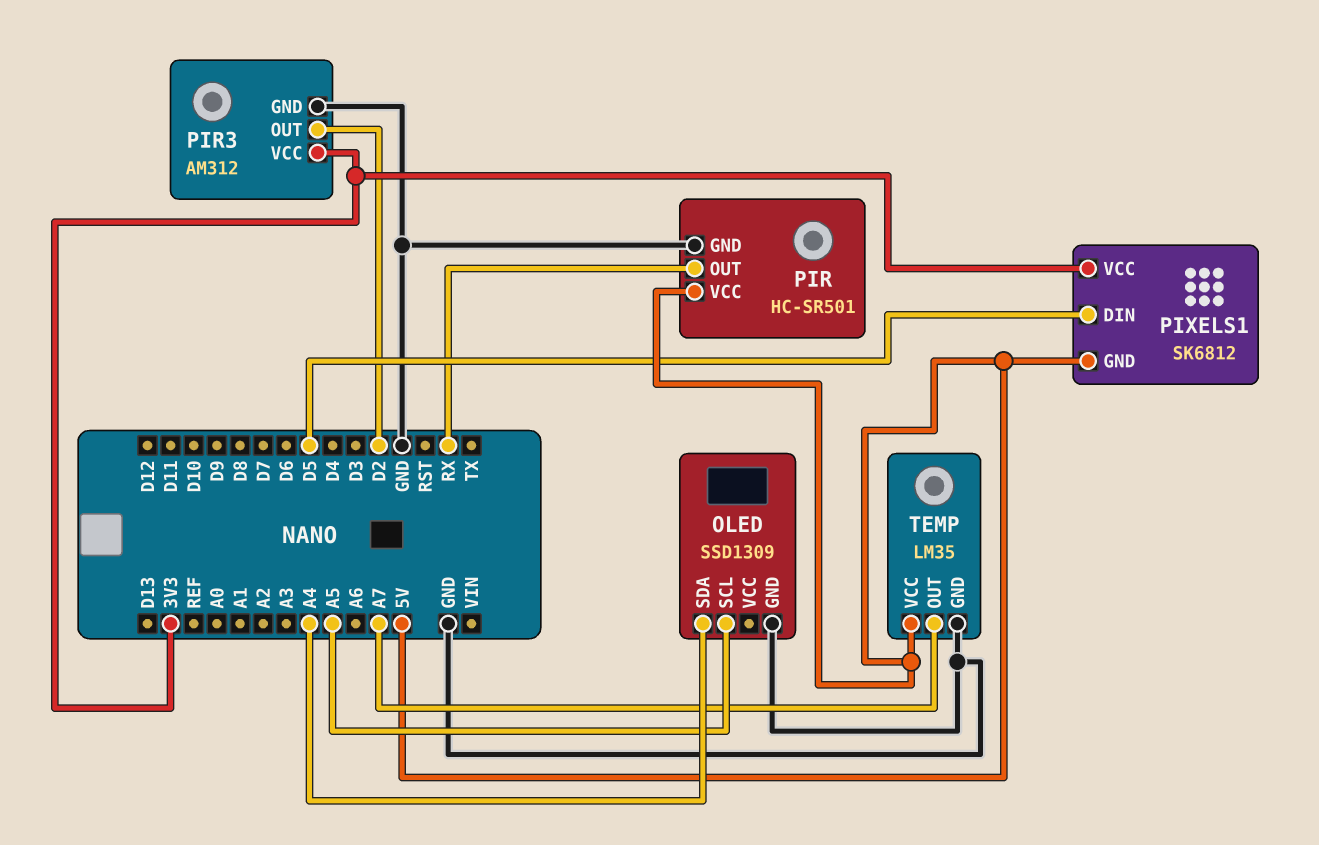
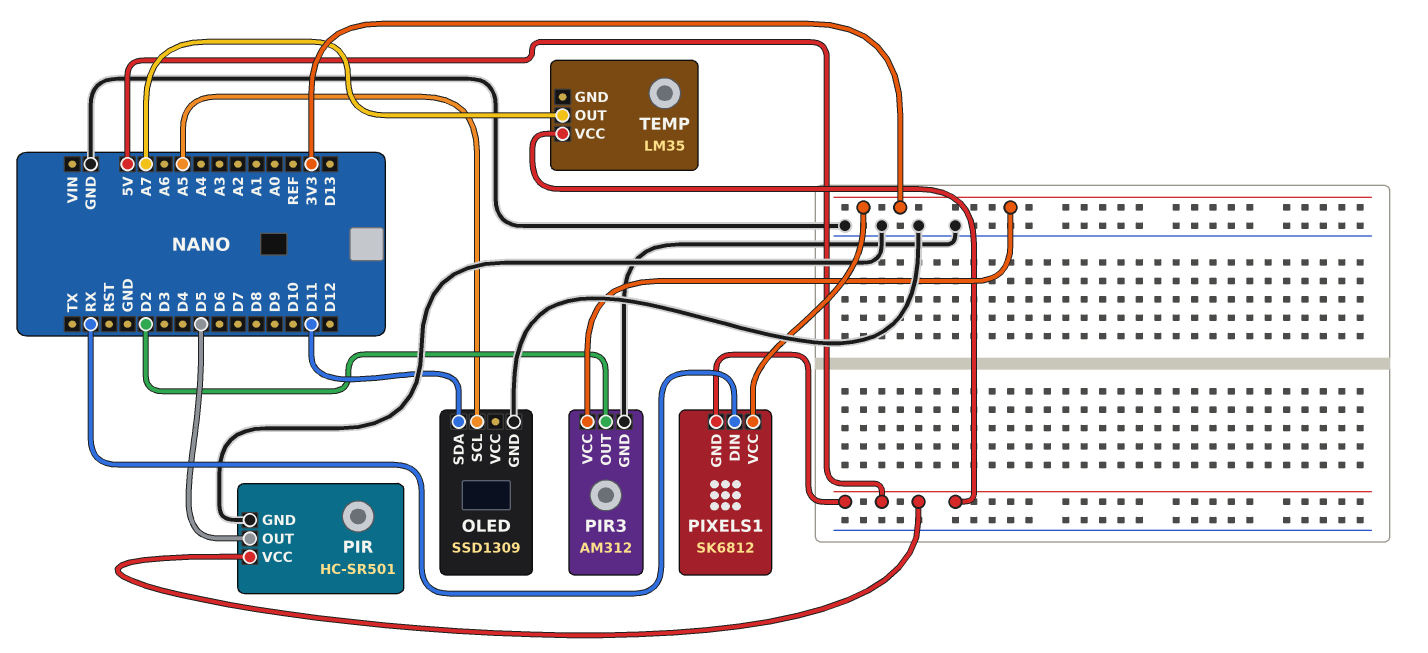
OLED pin SDA: A4 -> D11
PIR pin OUT: RX -> D5
PIXELS1 pin DIN: D5 -> RX
TEMP pin GND: GND -> none

